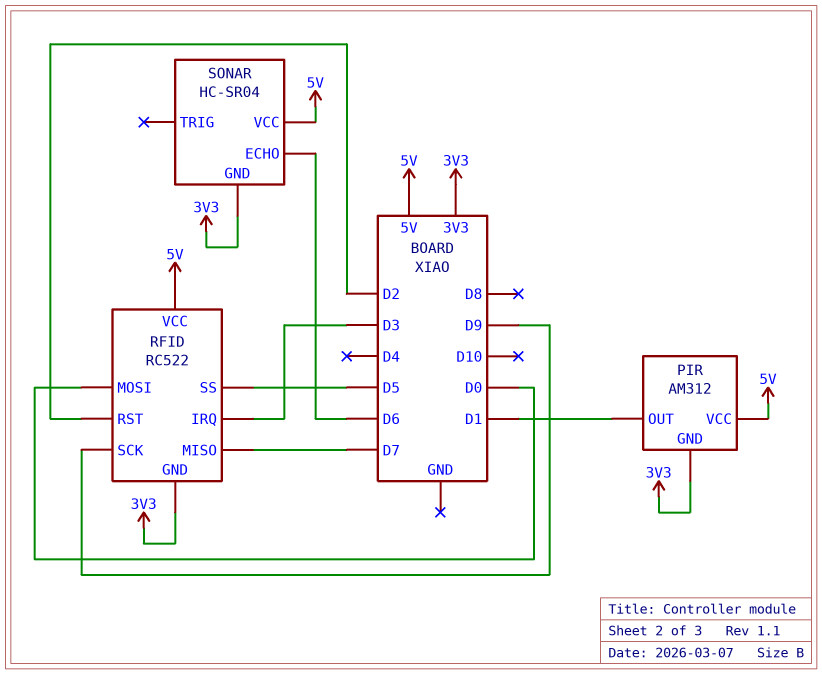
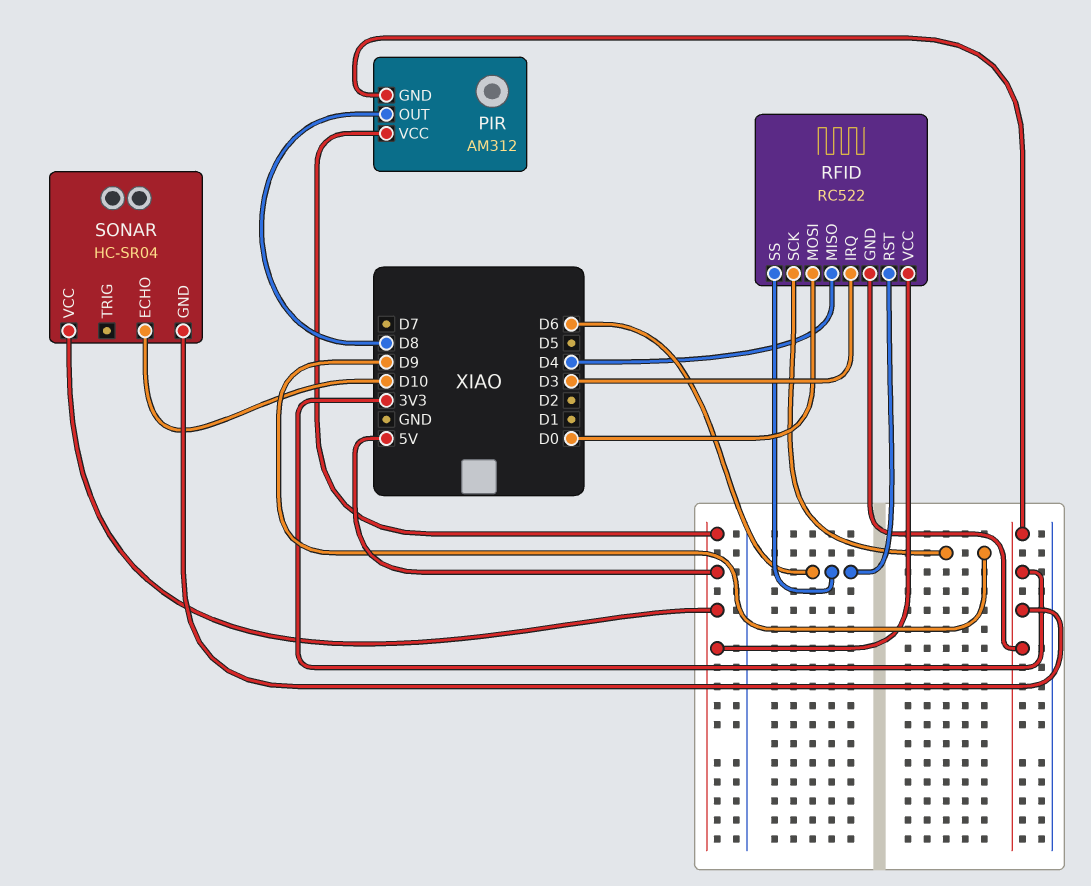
PIR pin OUT: D1 -> D8
RFID pin MISO: D7 -> D4
RFID pin RST: D2 -> D6
RFID pin SS: D5 -> D6
SONAR pin ECHO: D6 -> D10

